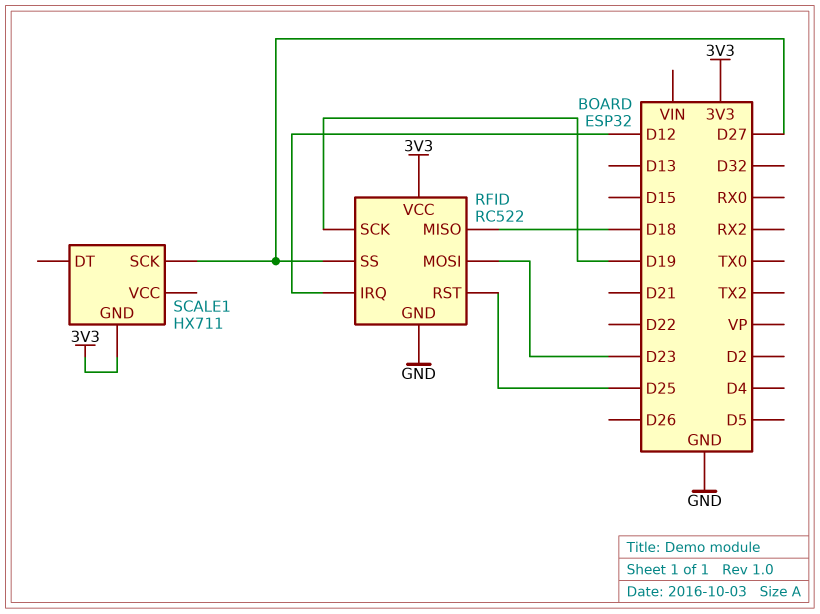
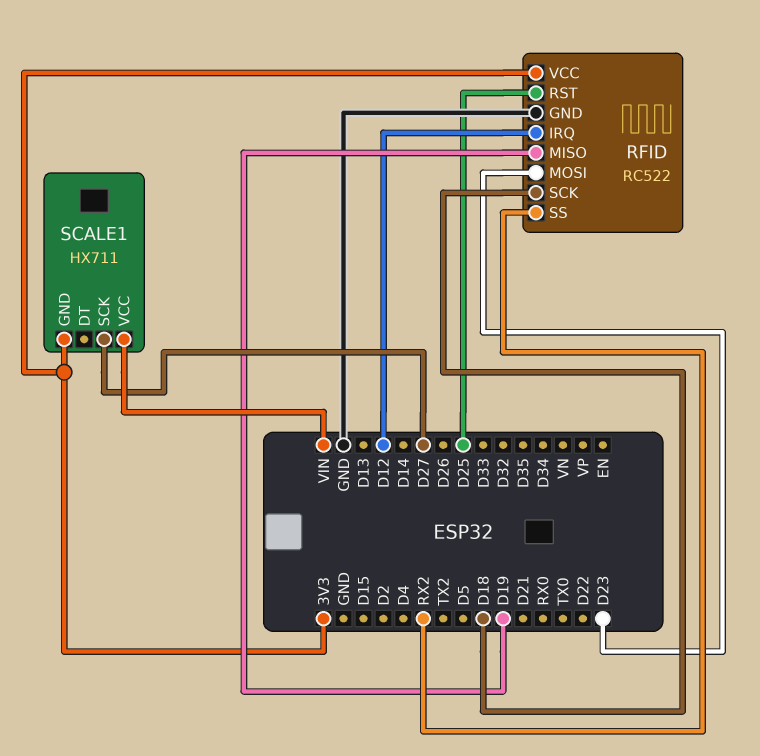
RFID pin MISO: D18 -> D19
RFID pin SCK: D19 -> D18
RFID pin SS: D27 -> RX2
SCALE1 pin VCC: none -> VIN

